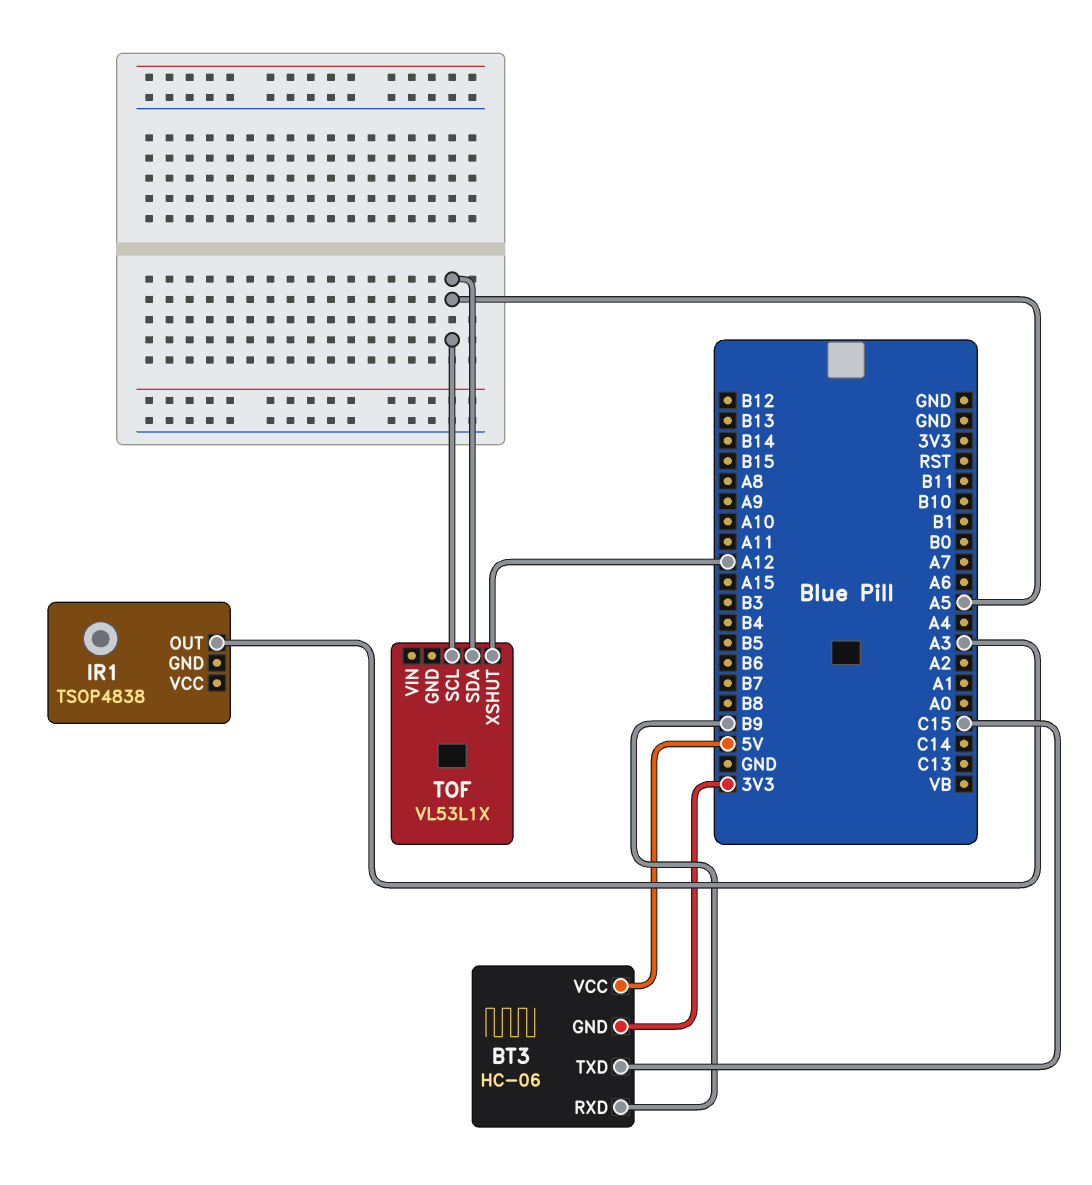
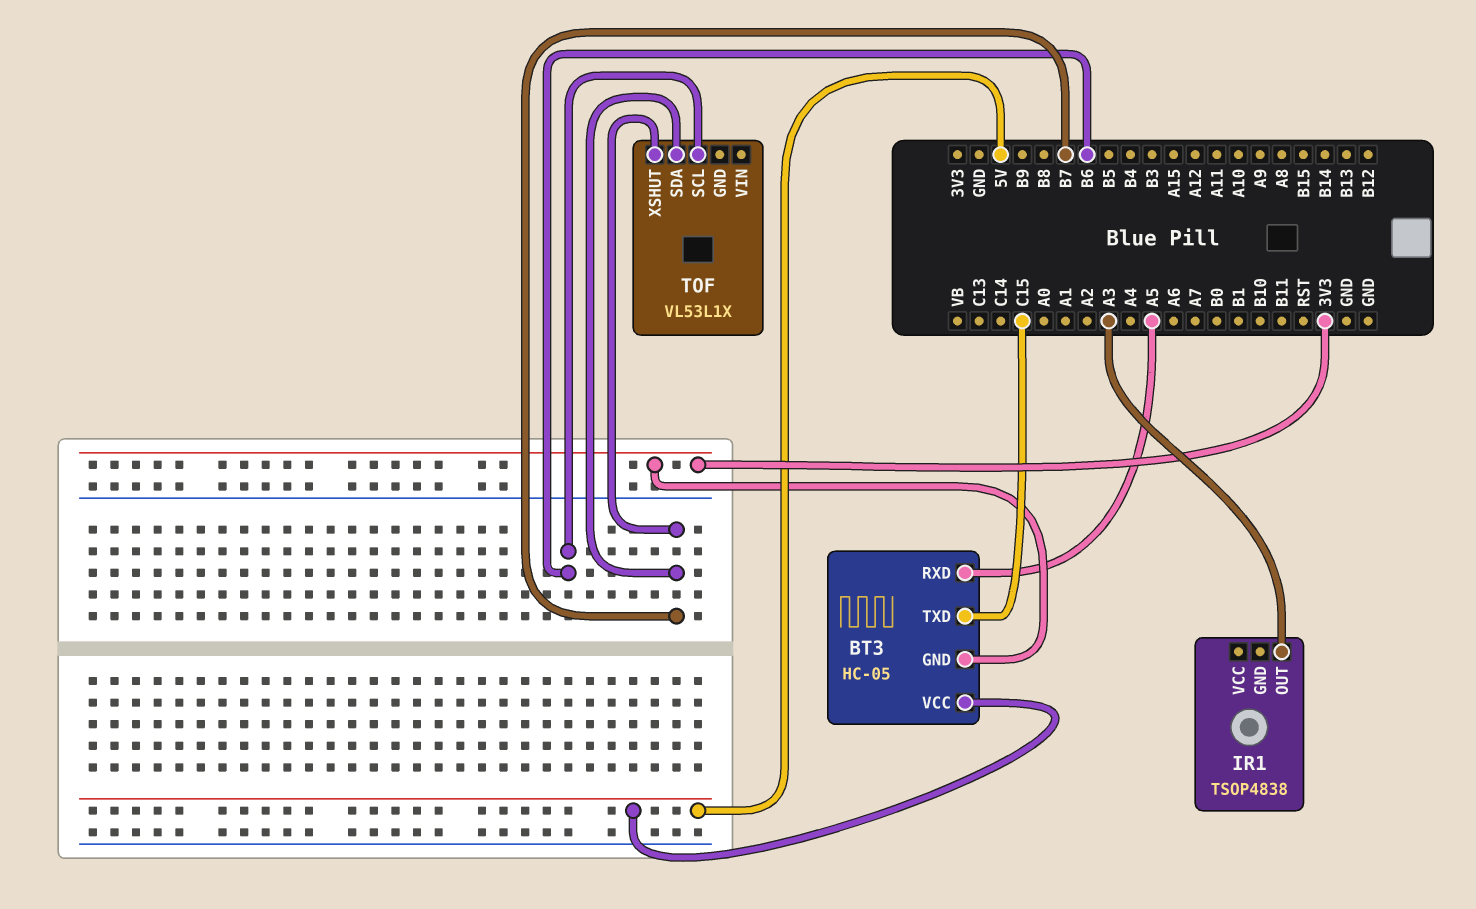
BT3: HC-06 -> HC-05
BT3 pin RXD: B9 -> A5
TOF pin SCL: A5 -> B6
TOF pin SDA: A5 -> B7
TOF pin XSHUT: A12 -> B7

